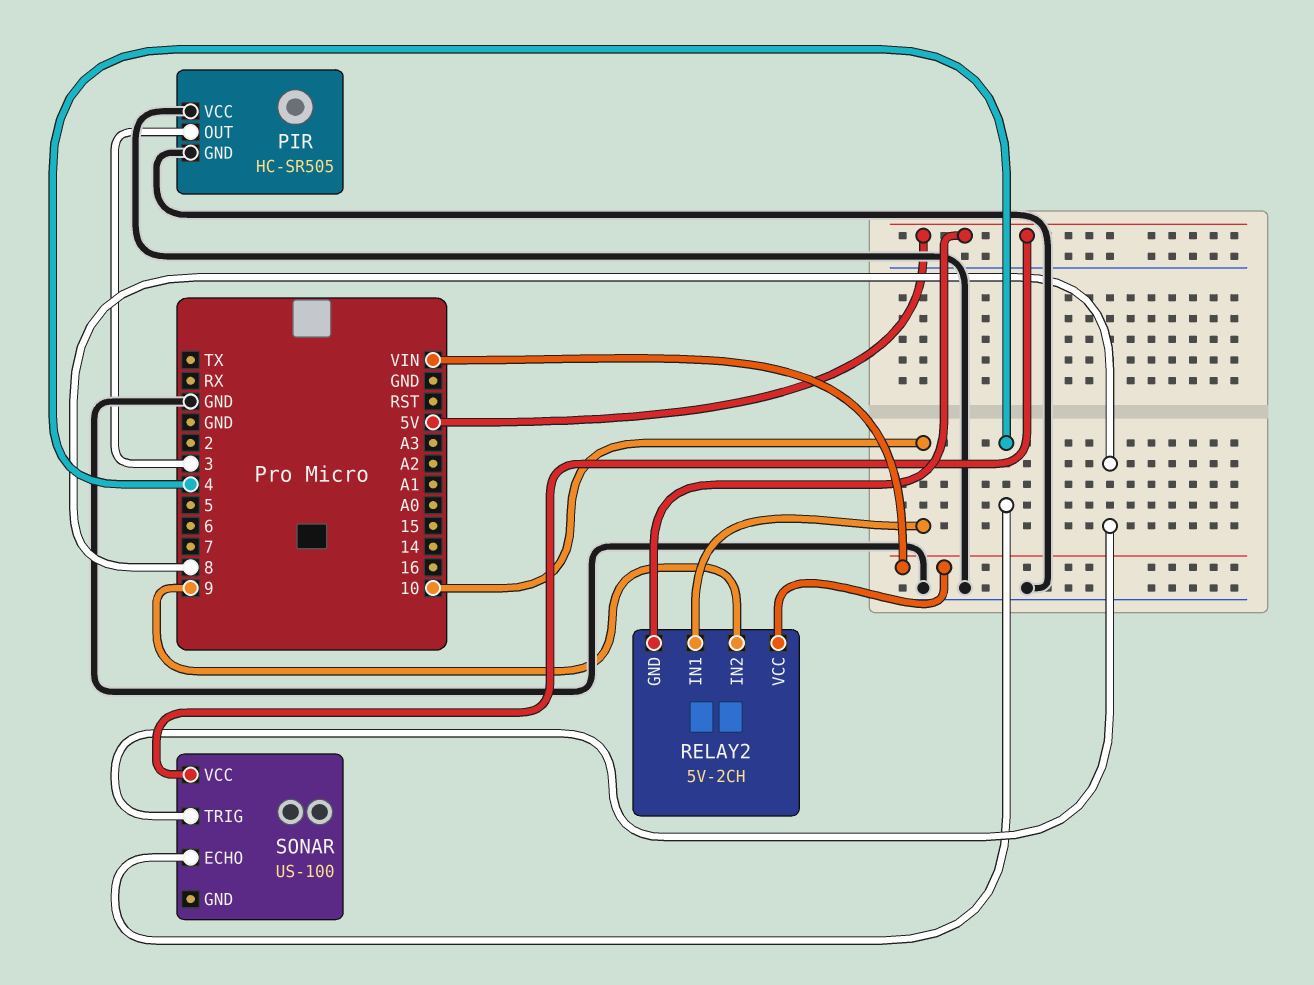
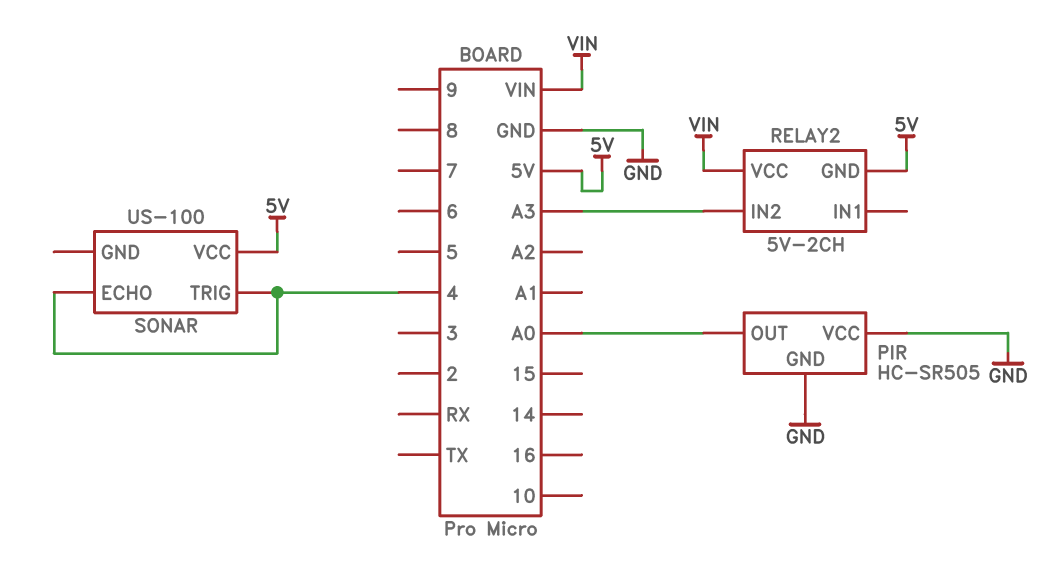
PIR pin OUT: 3 -> A0
RELAY2 pin IN1: 10 -> none
RELAY2 pin IN2: 9 -> A3
SONAR pin TRIG: 8 -> 4

